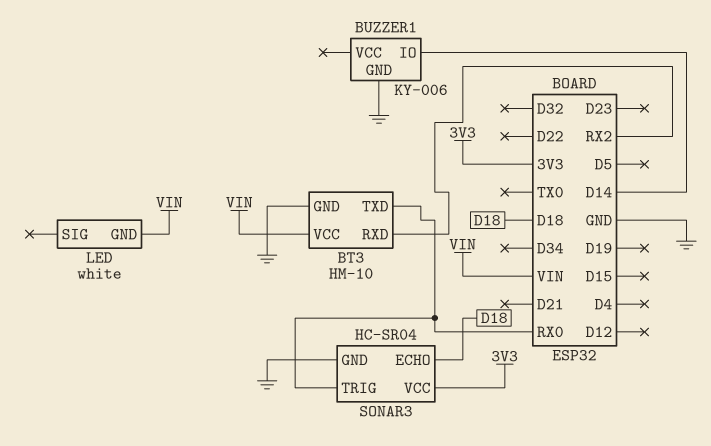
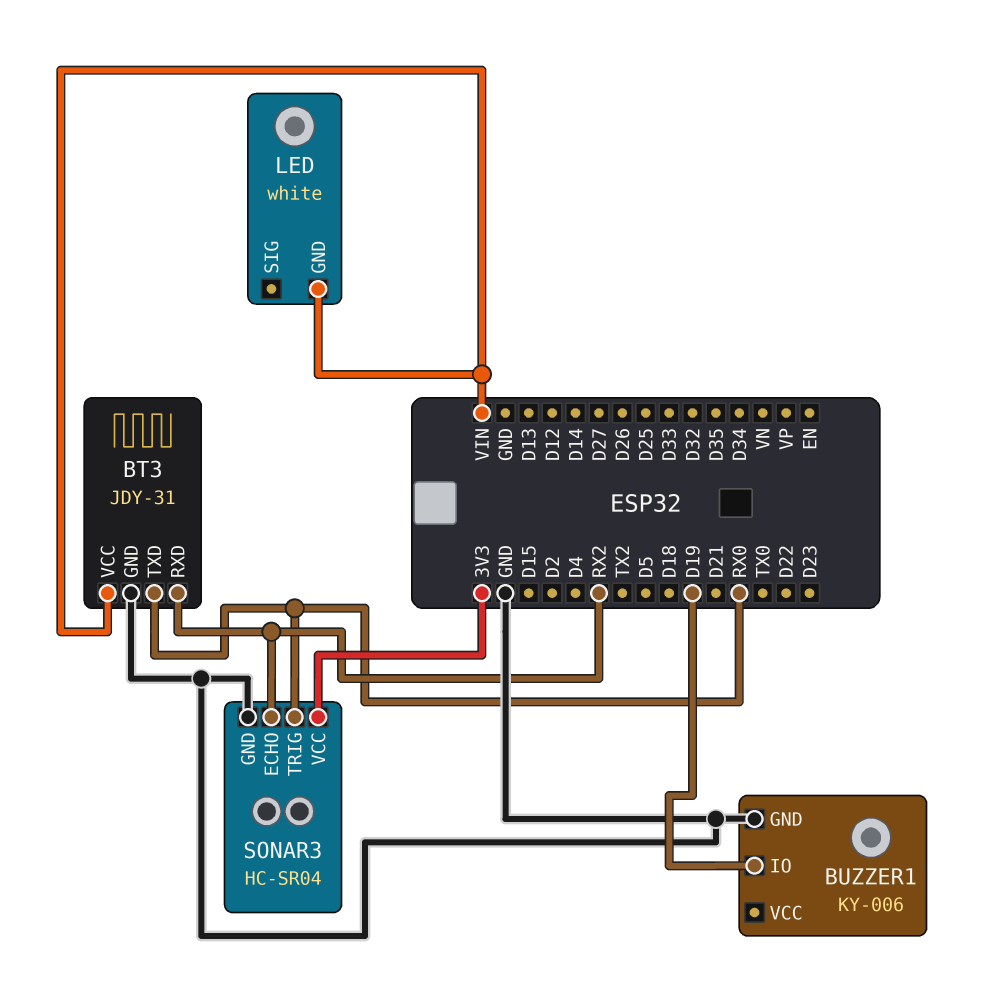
BT3: HM-10 -> JDY-31
BUZZER1 pin IO: D14 -> D19
SONAR3 pin ECHO: D18 -> RX2

